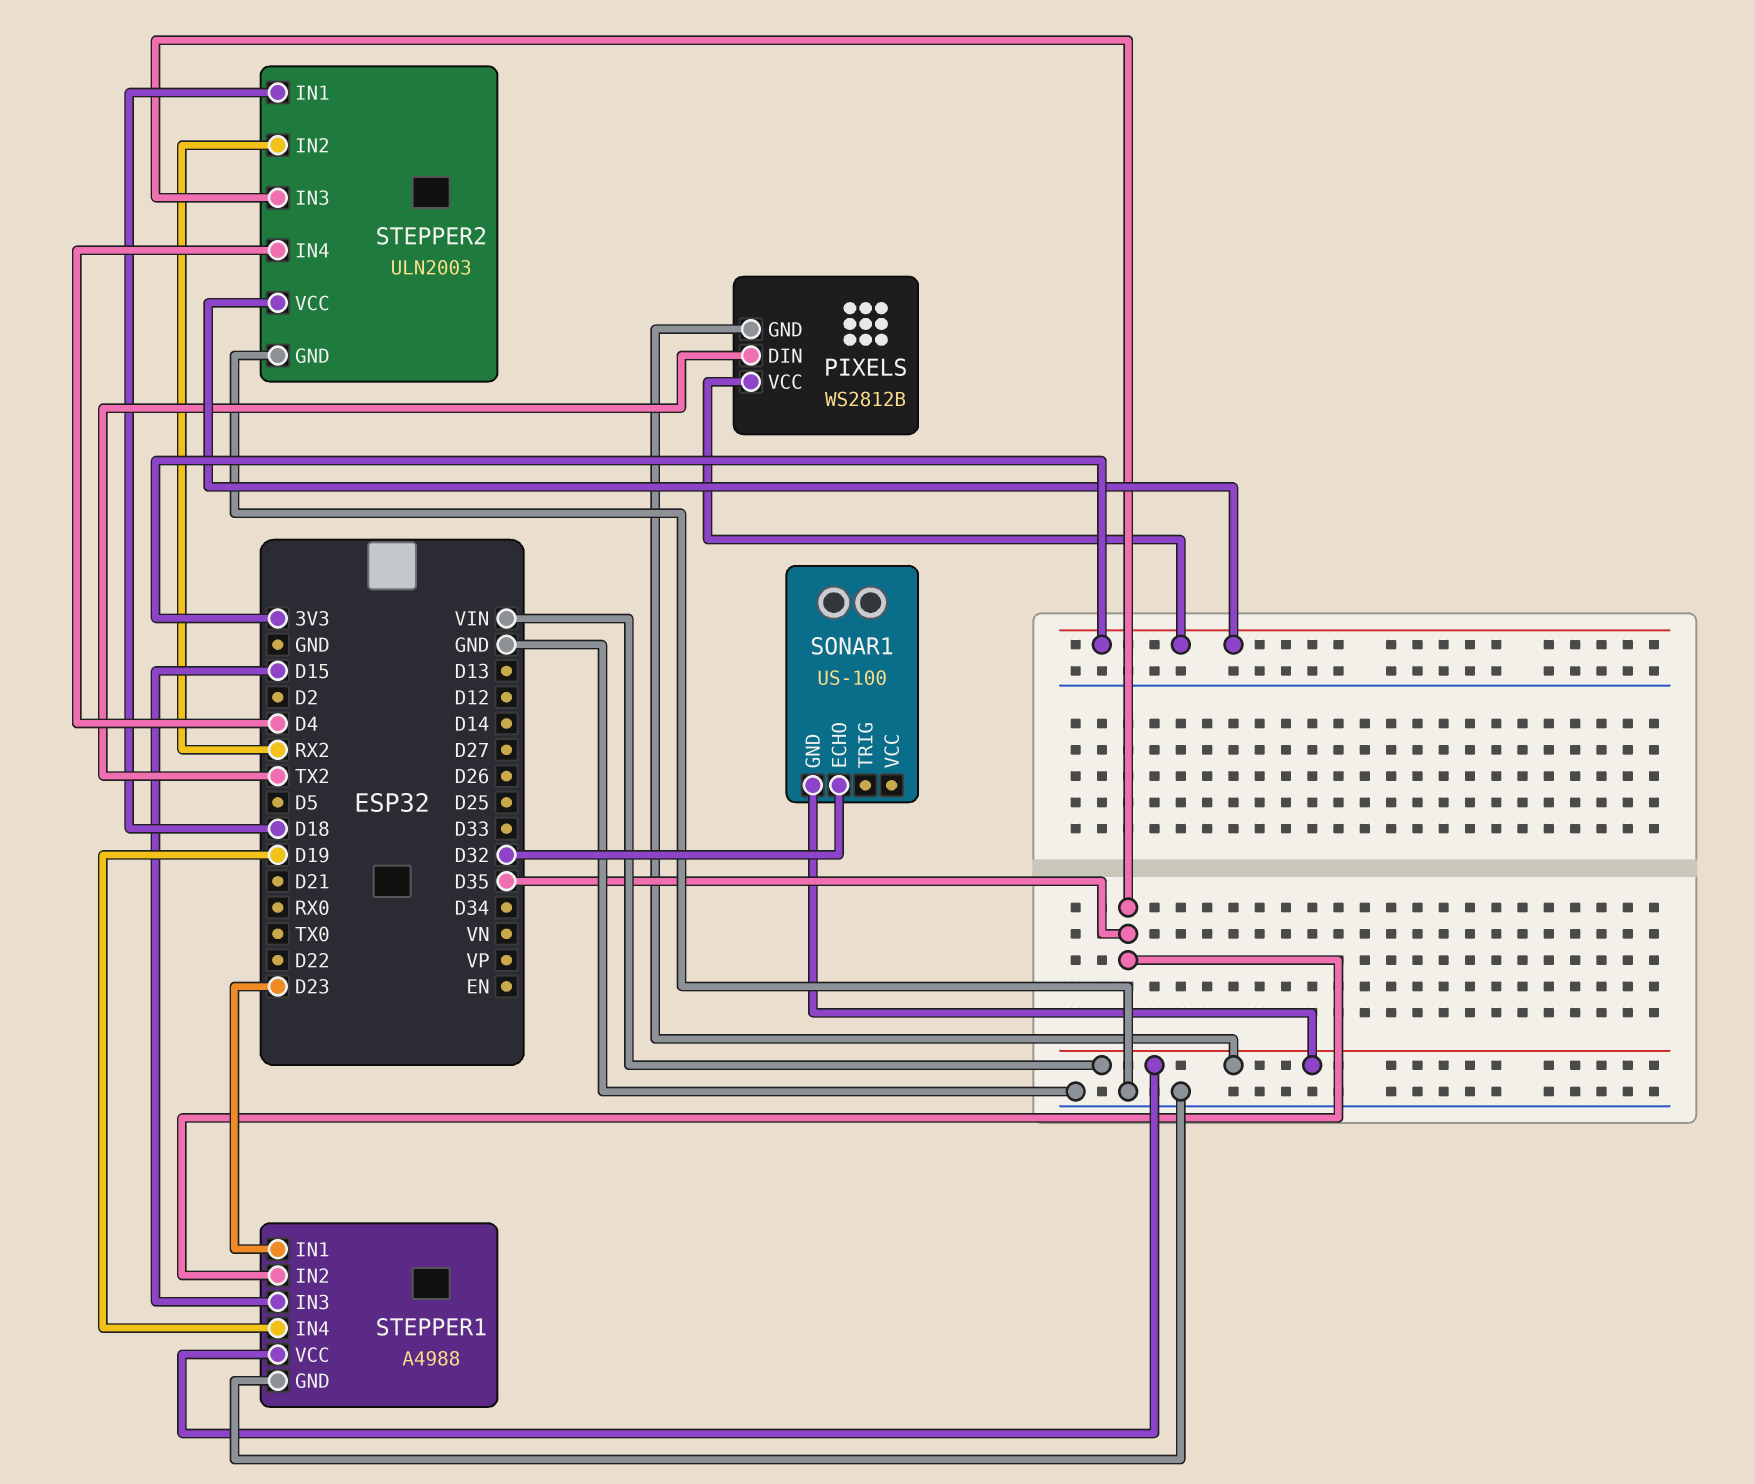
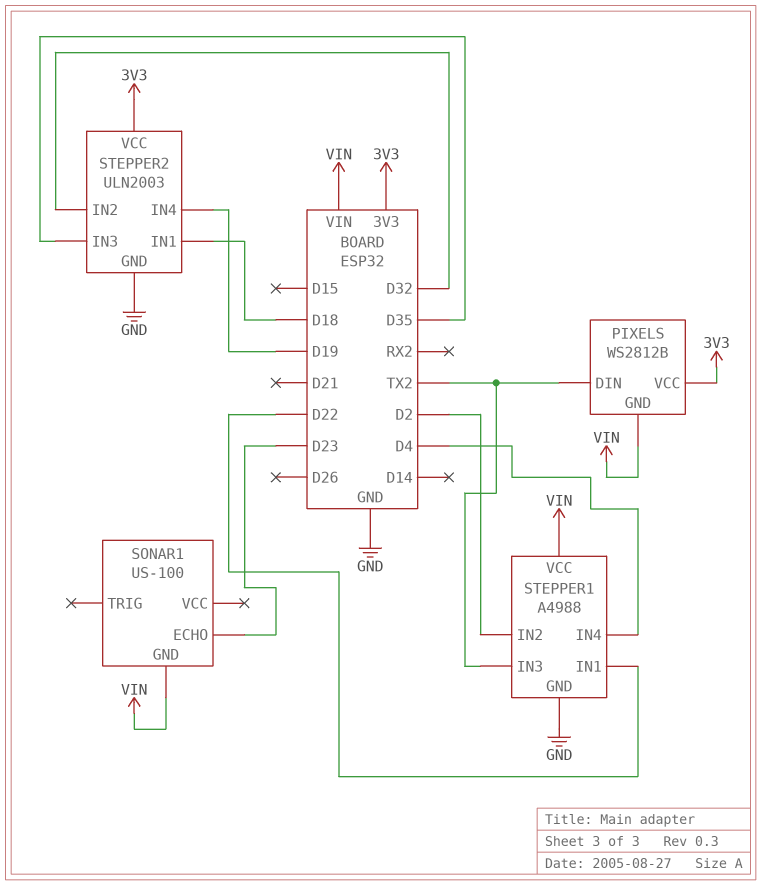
SONAR1 pin ECHO: D32 -> D23
STEPPER1 pin IN1: D23 -> D22
STEPPER1 pin IN2: D35 -> D2
STEPPER1 pin IN3: D15 -> TX2
STEPPER1 pin IN4: D19 -> D4
STEPPER2 pin IN2: RX2 -> D32
STEPPER2 pin IN4: D4 -> D19

